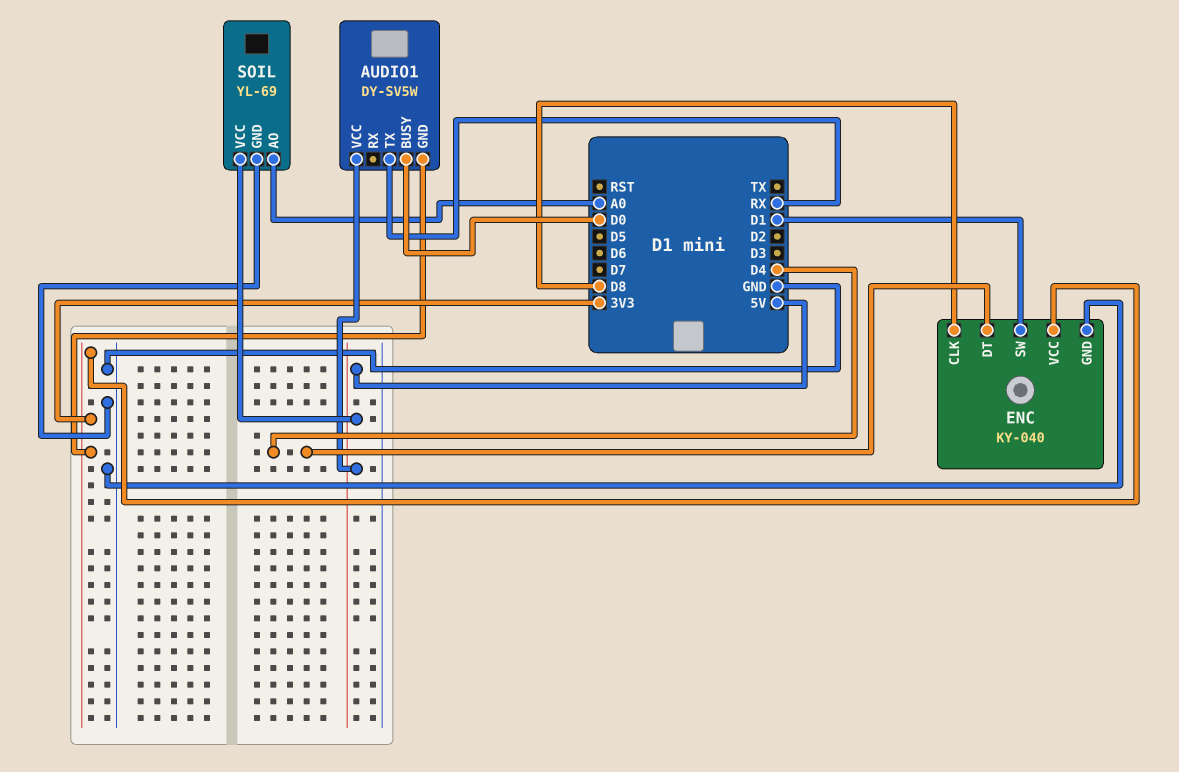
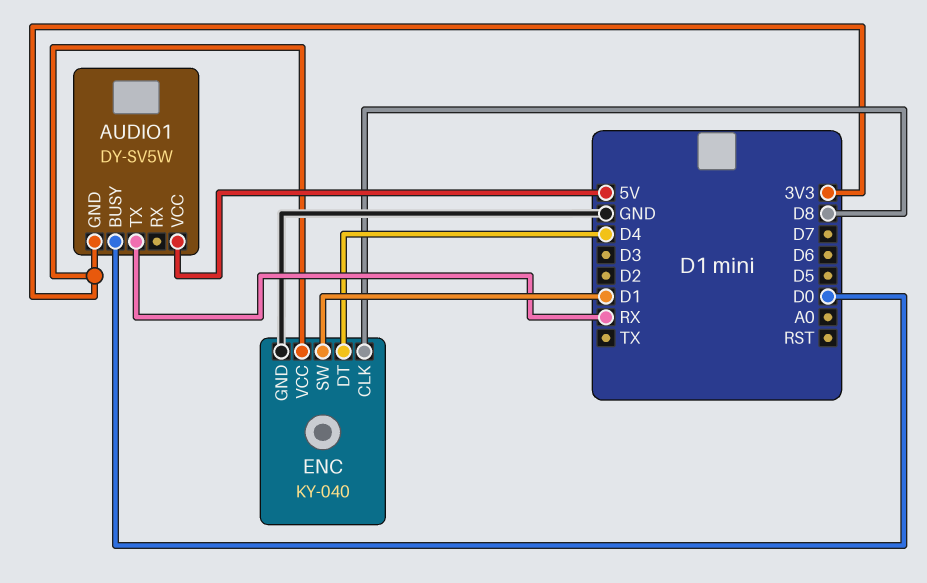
SOIL: YL-69 -> none
SOIL pin AO: A0 -> none
SOIL pin GND: GND -> none
SOIL pin VCC: 5V -> none

